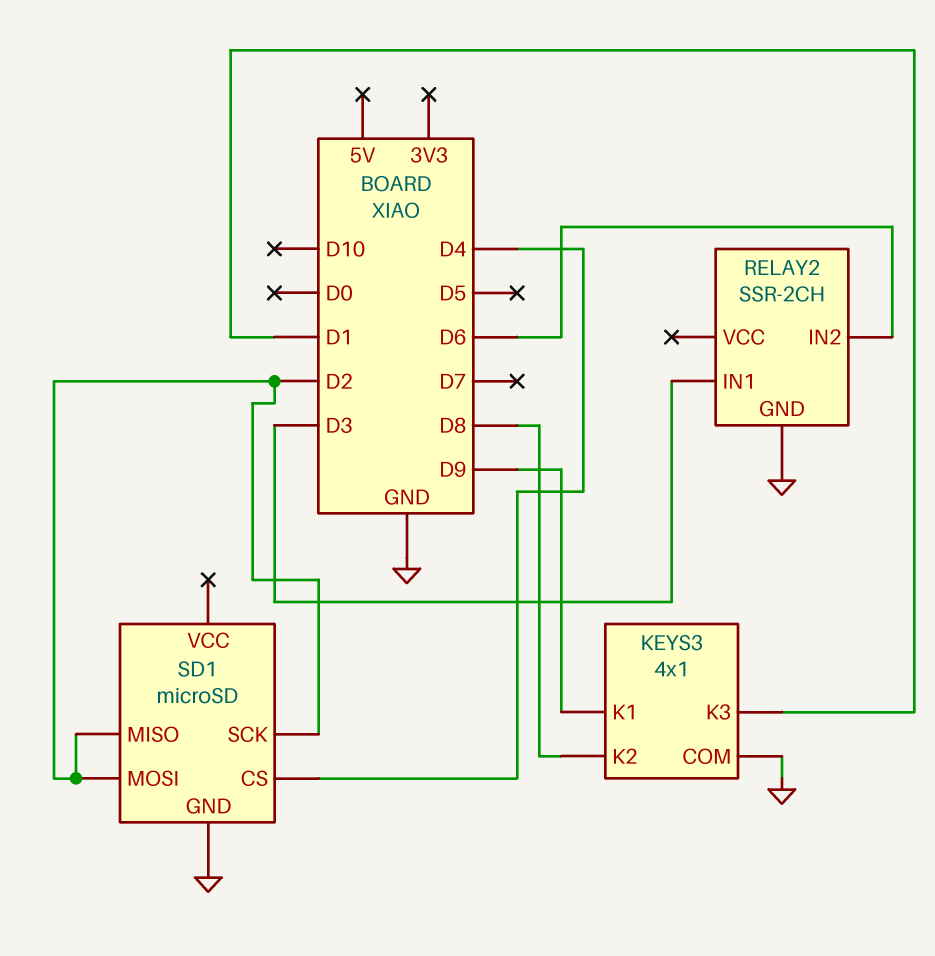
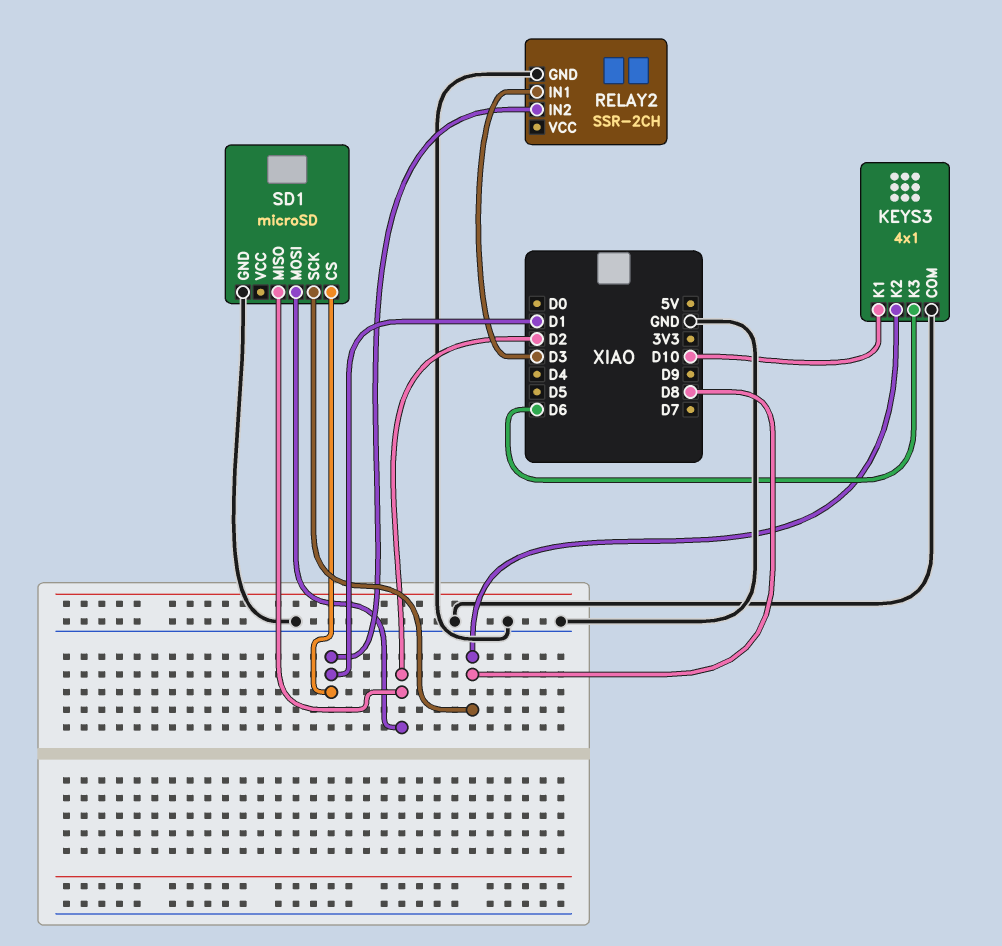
KEYS3 pin K1: D9 -> D10
KEYS3 pin K3: D1 -> D6
RELAY2 pin IN2: D6 -> D1
SD1 pin CS: D4 -> D1
SD1 pin SCK: D2 -> D8

